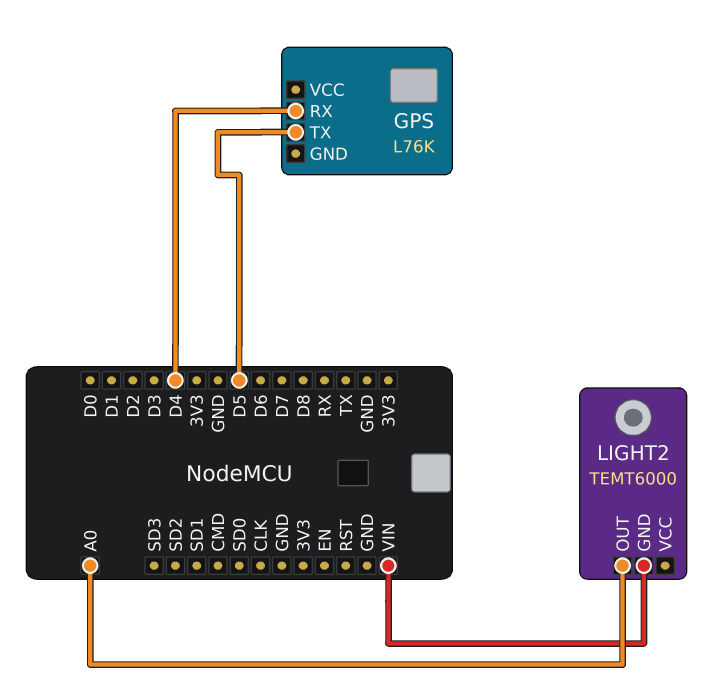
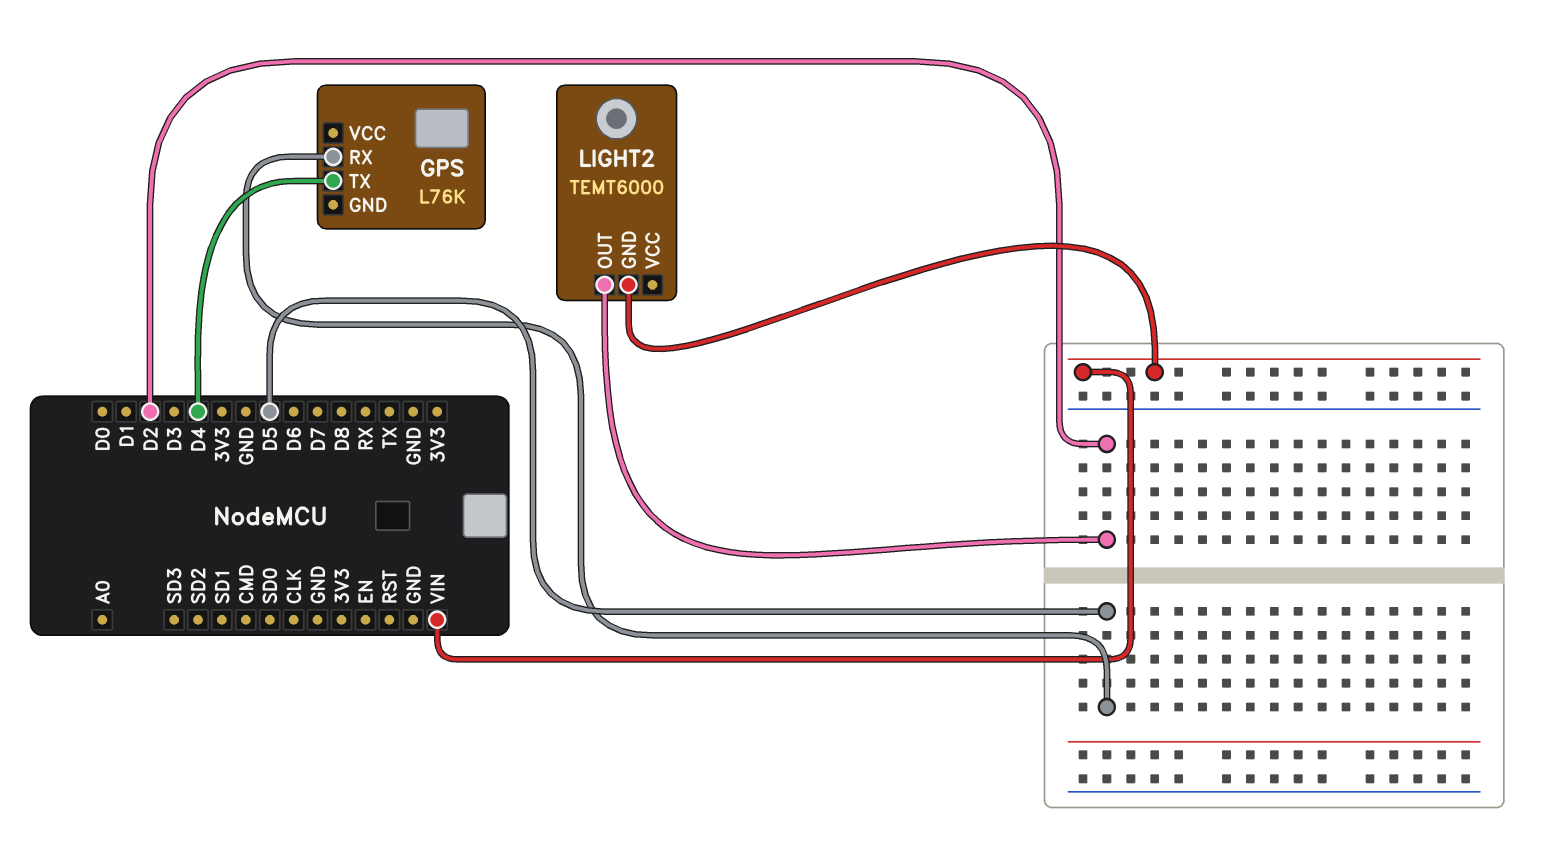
GPS pin RX: D4 -> D5
GPS pin TX: D5 -> D4
LIGHT2 pin OUT: A0 -> D2

